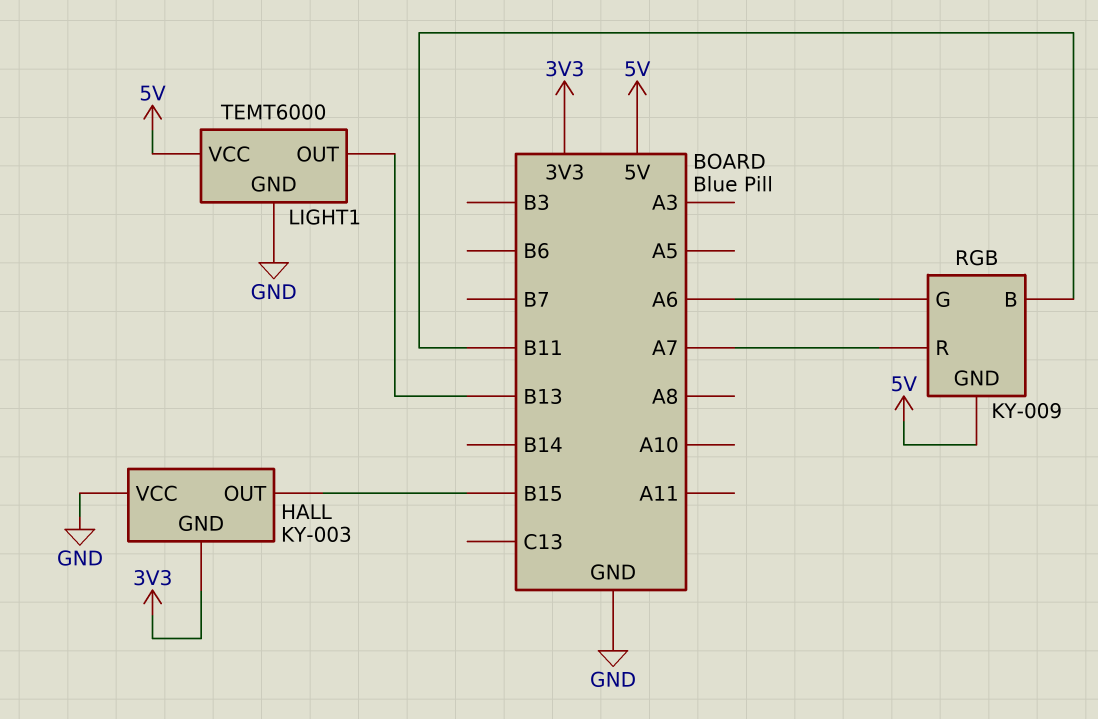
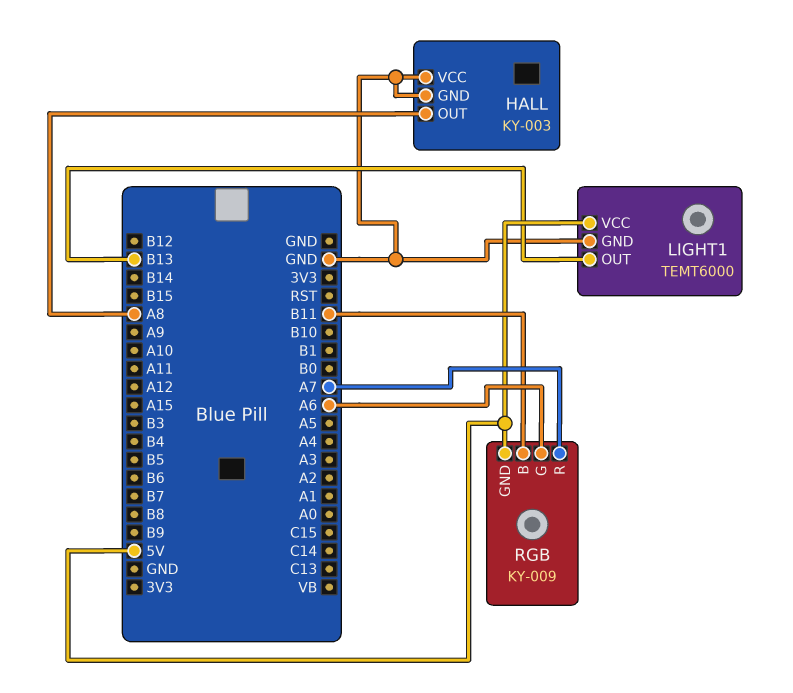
HALL pin GND: 3V3 -> GND
HALL pin OUT: B15 -> A8

